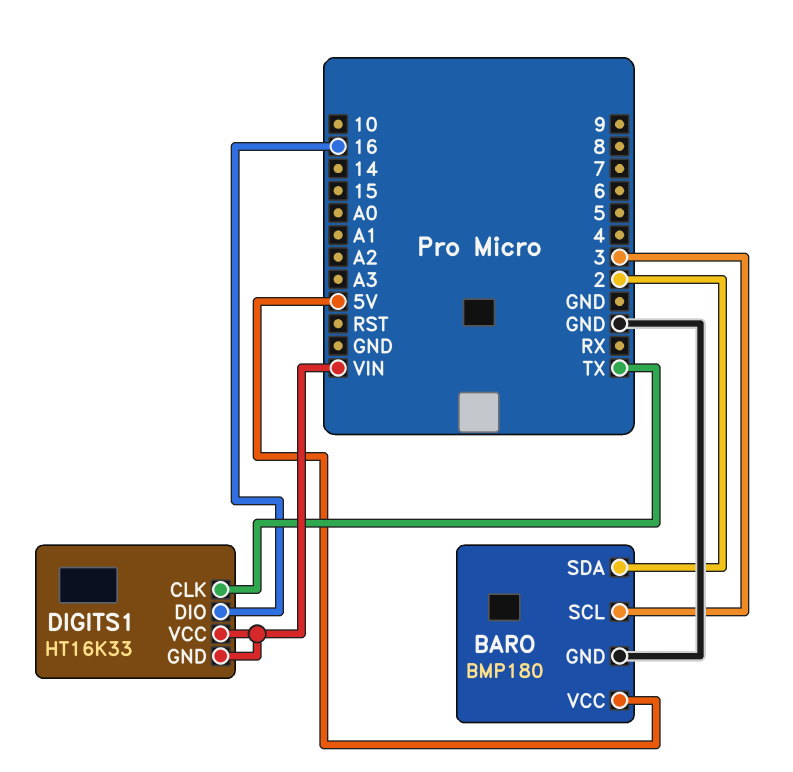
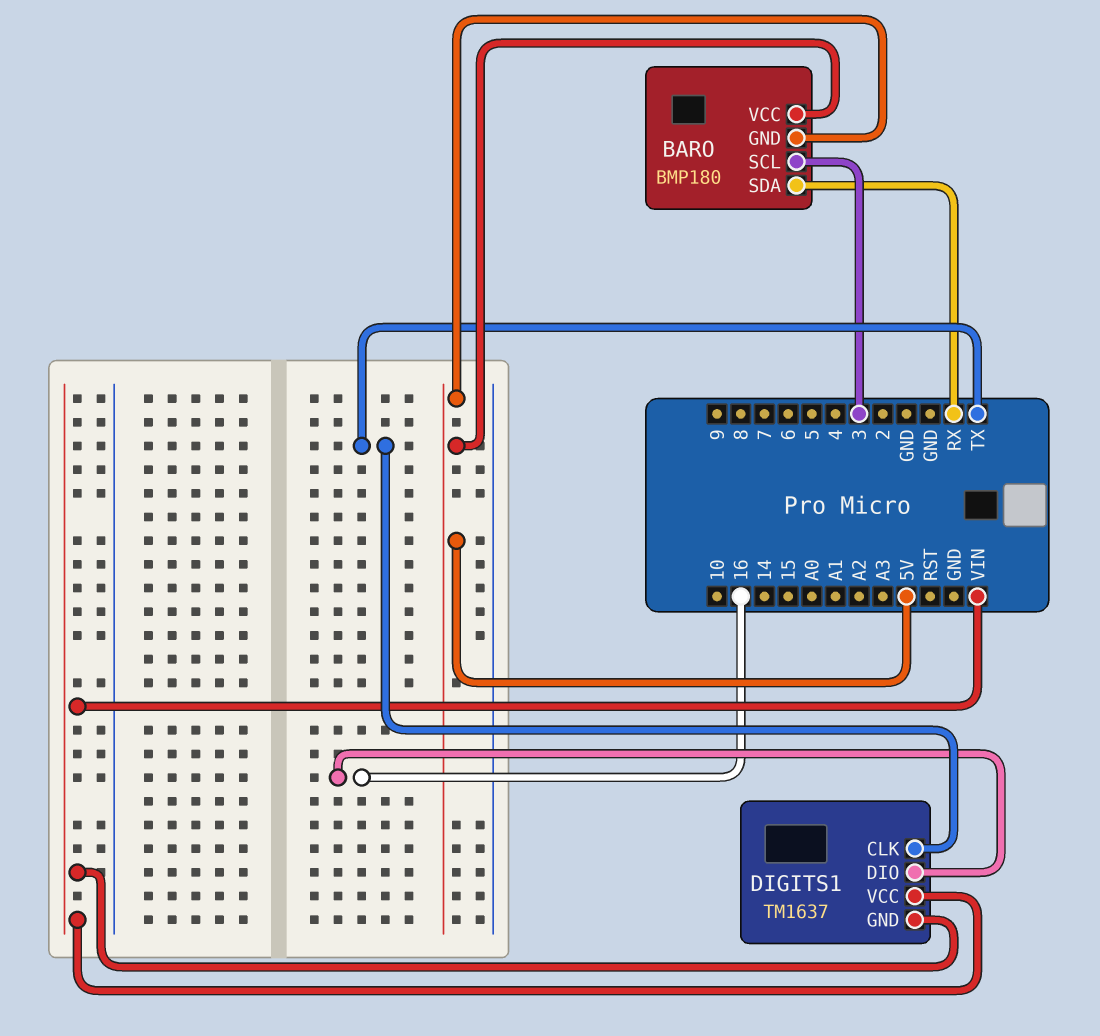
BARO pin GND: GND -> 5V
BARO pin SDA: 2 -> RX
DIGITS1: HT16K33 -> TM1637

